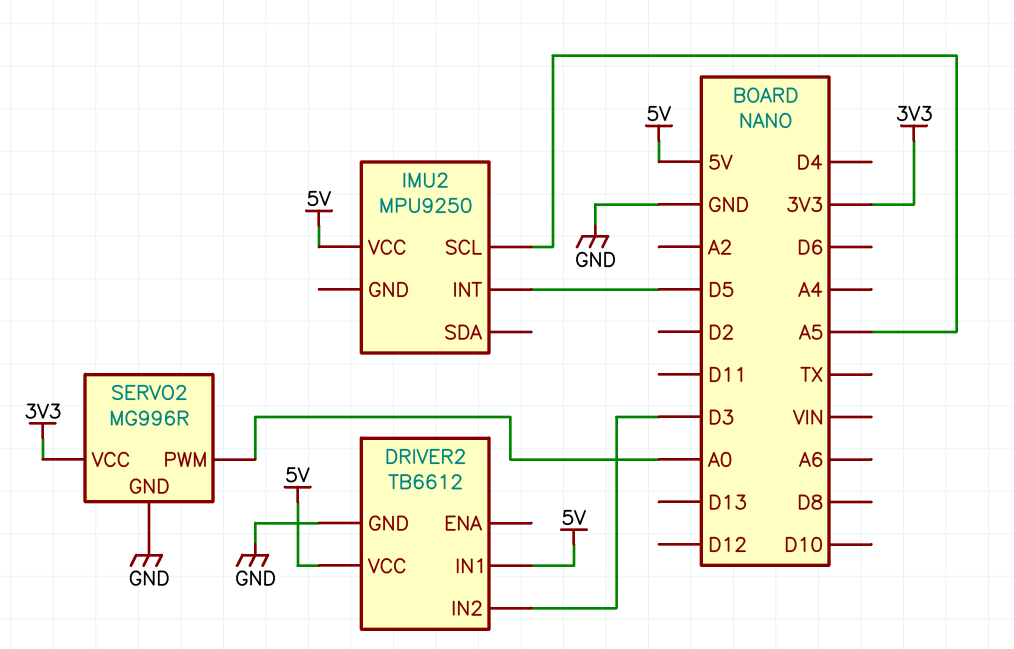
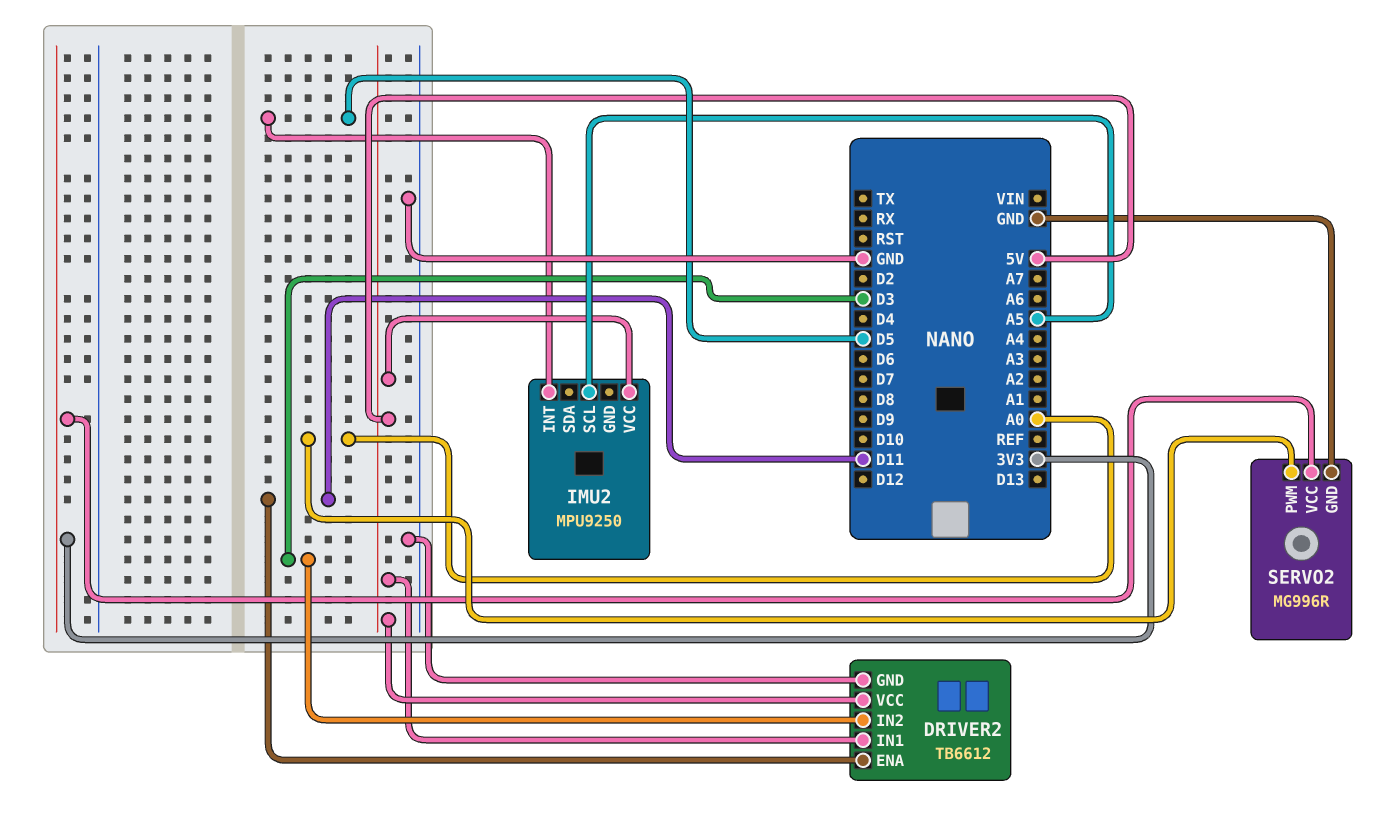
DRIVER2 pin ENA: none -> D11

